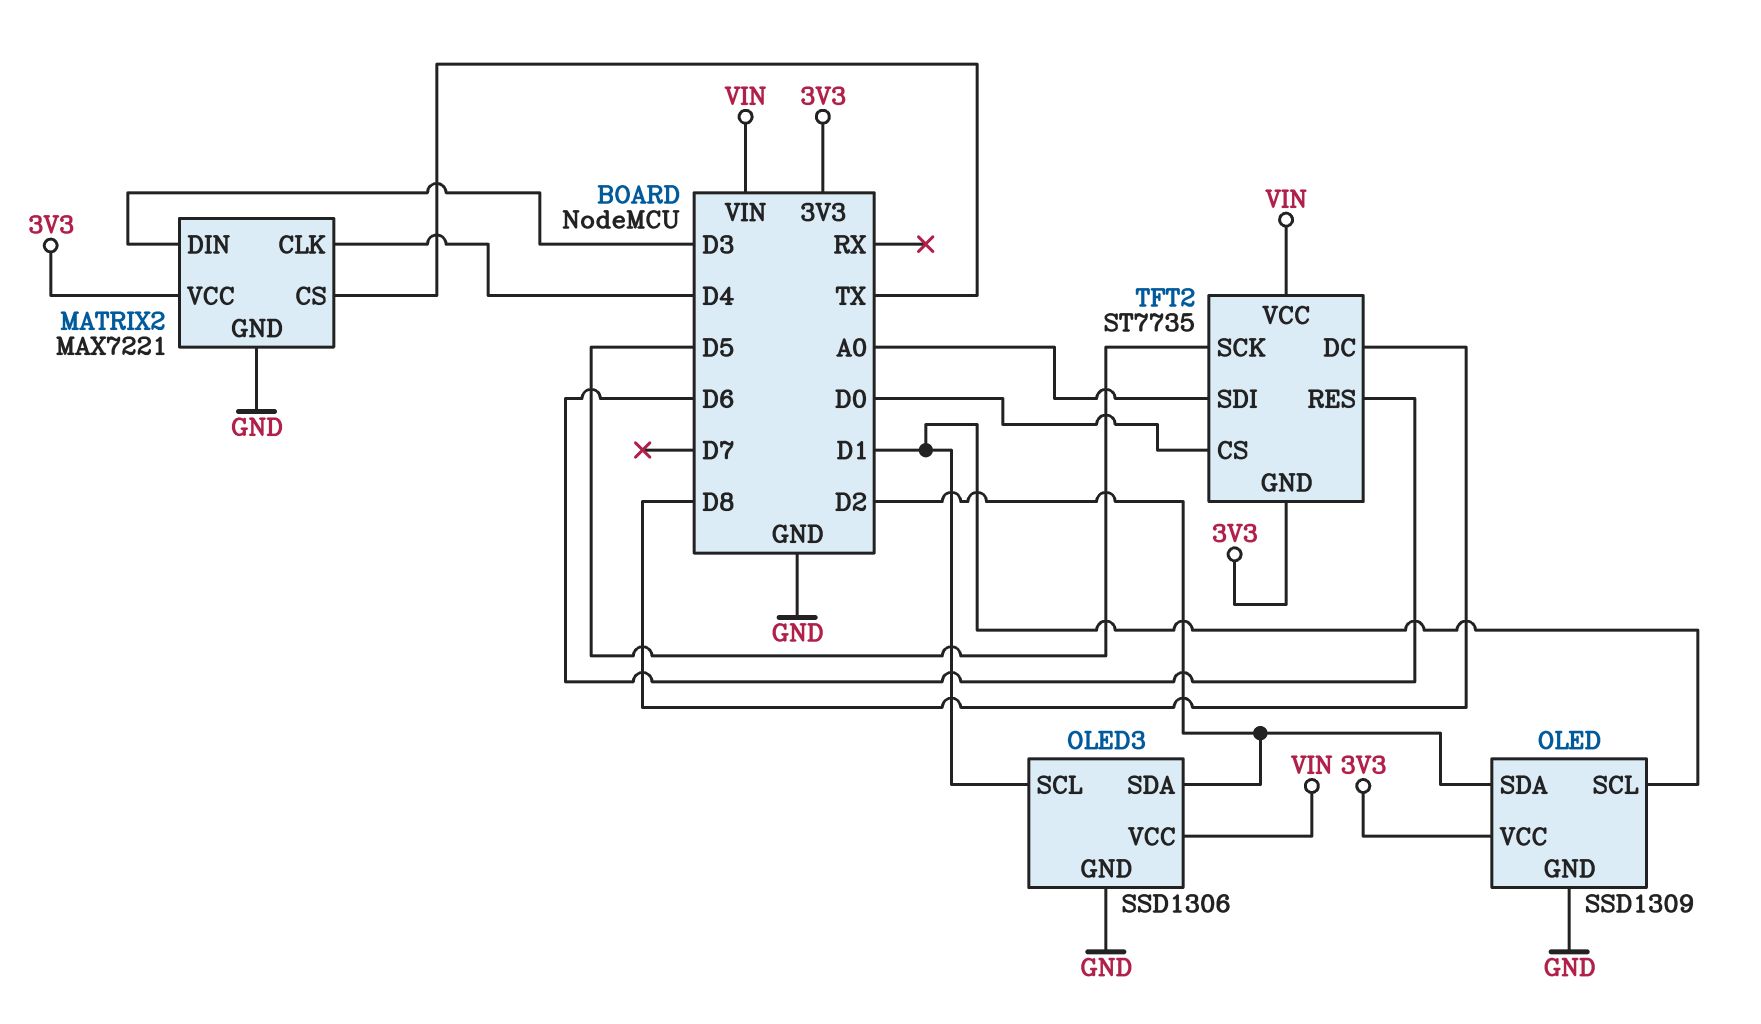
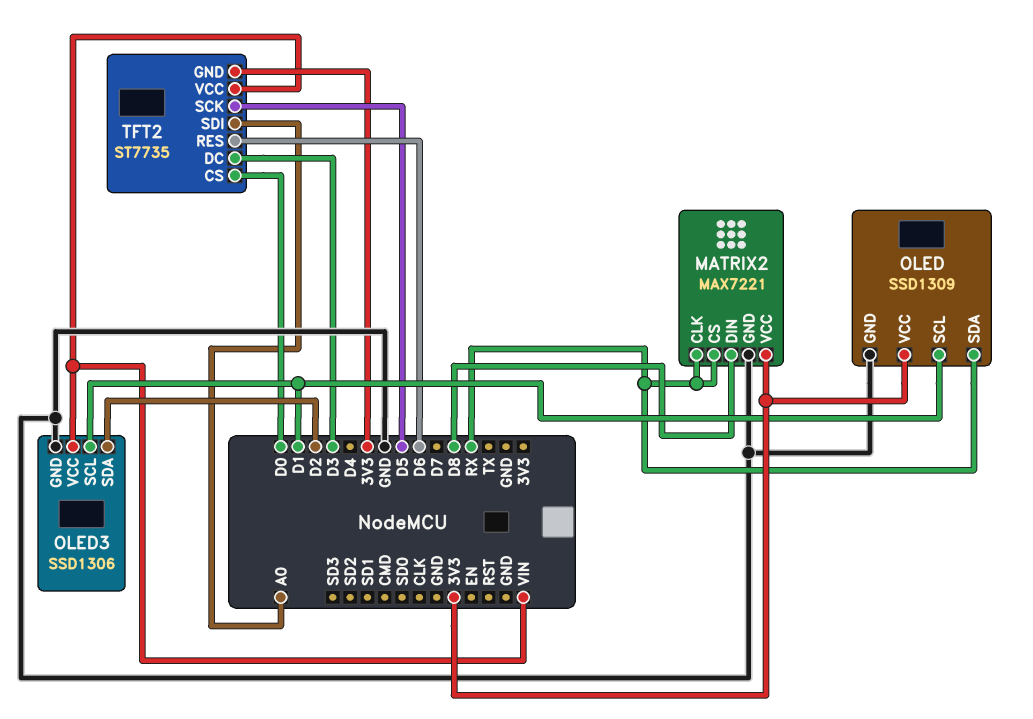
MATRIX2 pin CLK: D4 -> RX
MATRIX2 pin CS: TX -> RX
MATRIX2 pin DIN: D3 -> D8
OLED pin SDA: D2 -> RX
TFT2 pin DC: D8 -> D3

